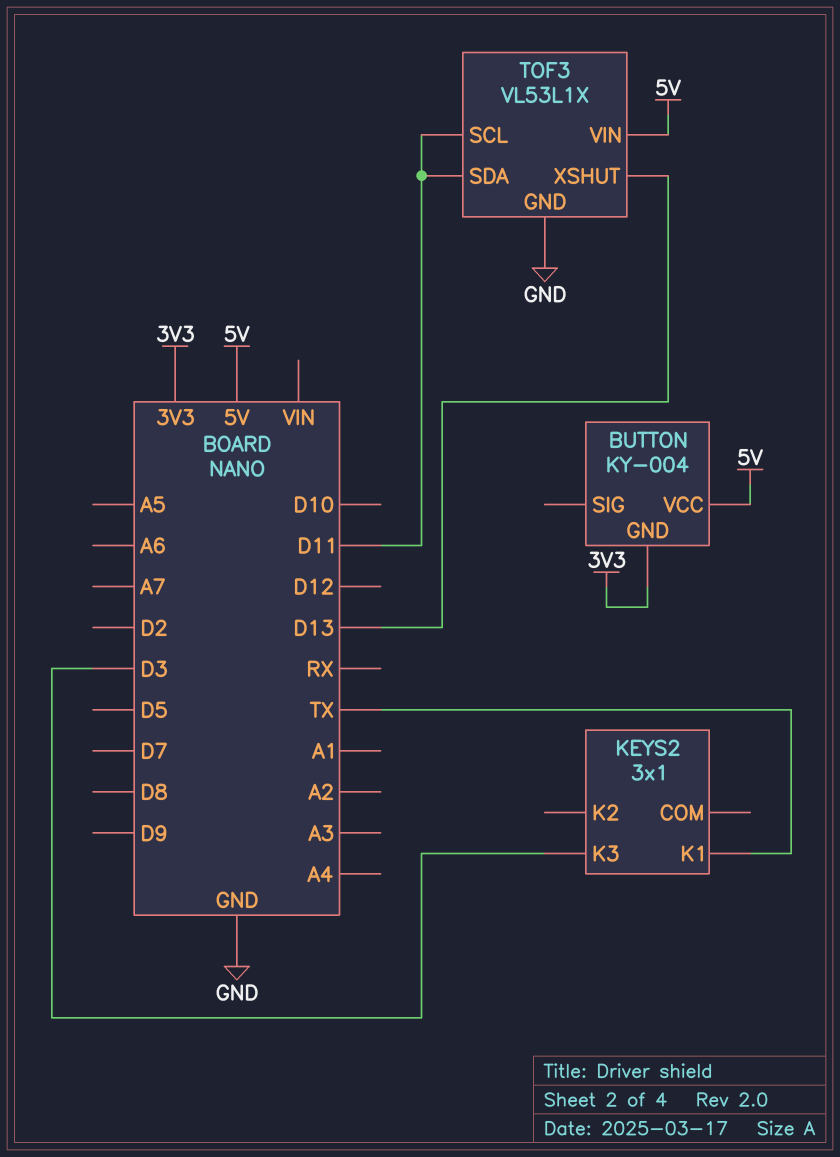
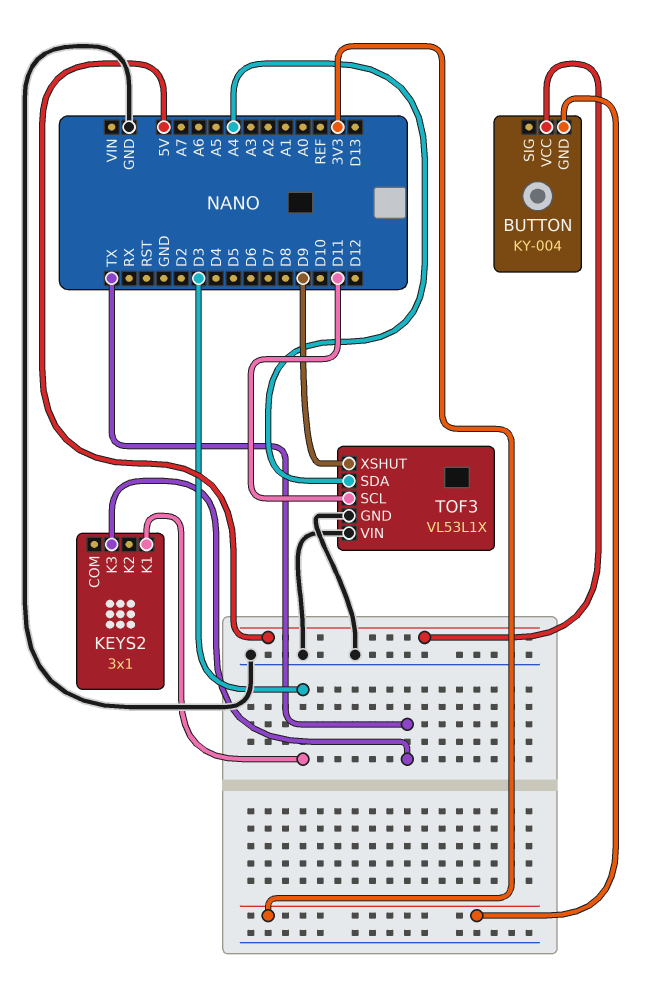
KEYS2 pin K1: TX -> D3
KEYS2 pin K3: D3 -> TX
TOF3 pin SDA: D11 -> A4
TOF3 pin VIN: 5V -> GND
TOF3 pin XSHUT: D13 -> D9

